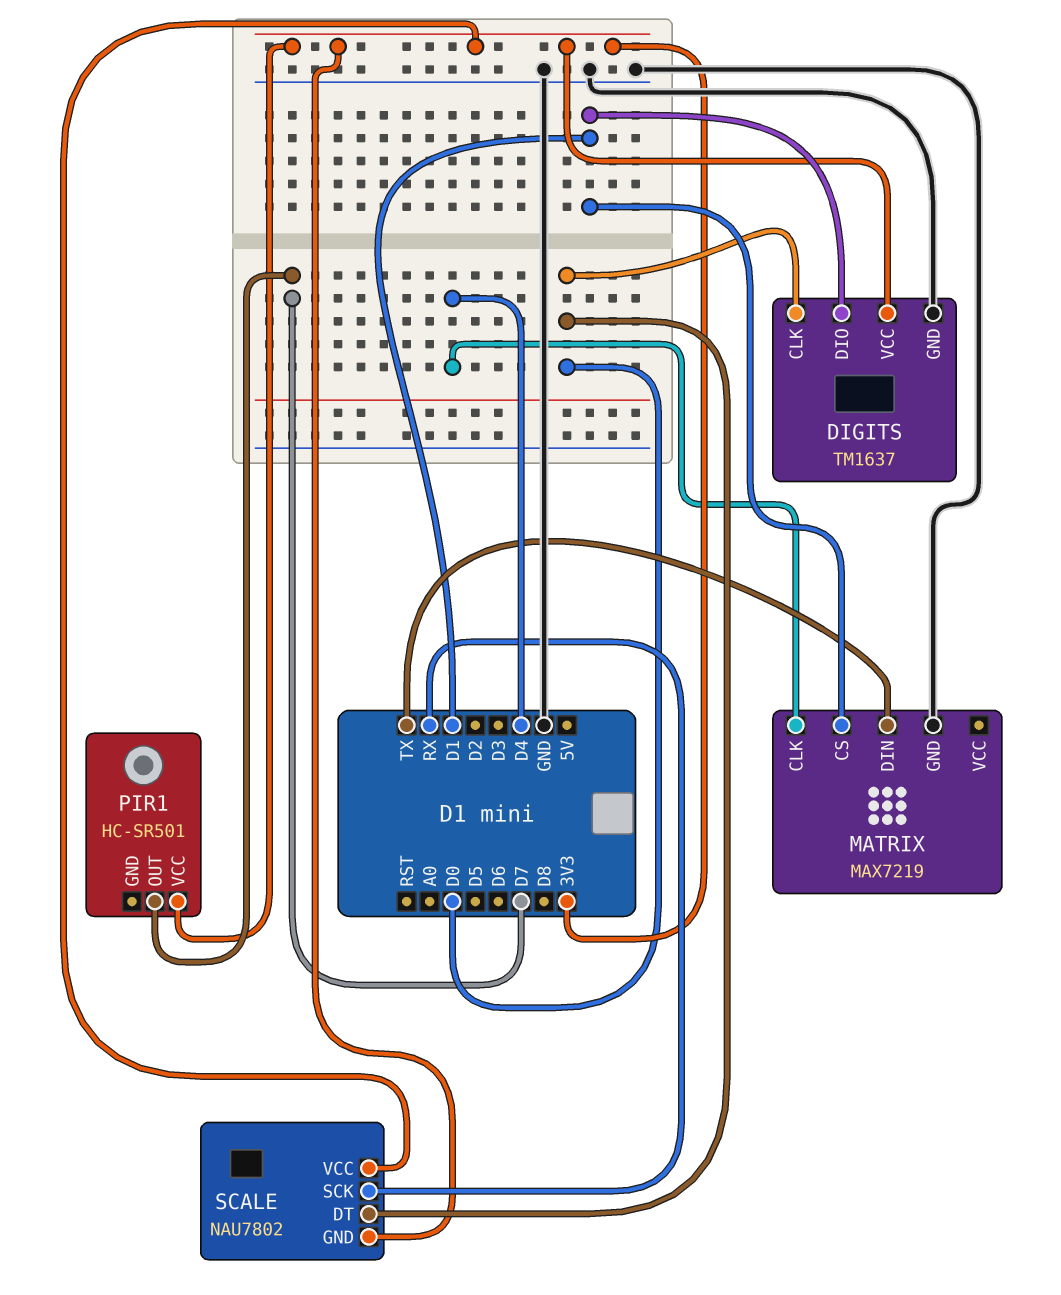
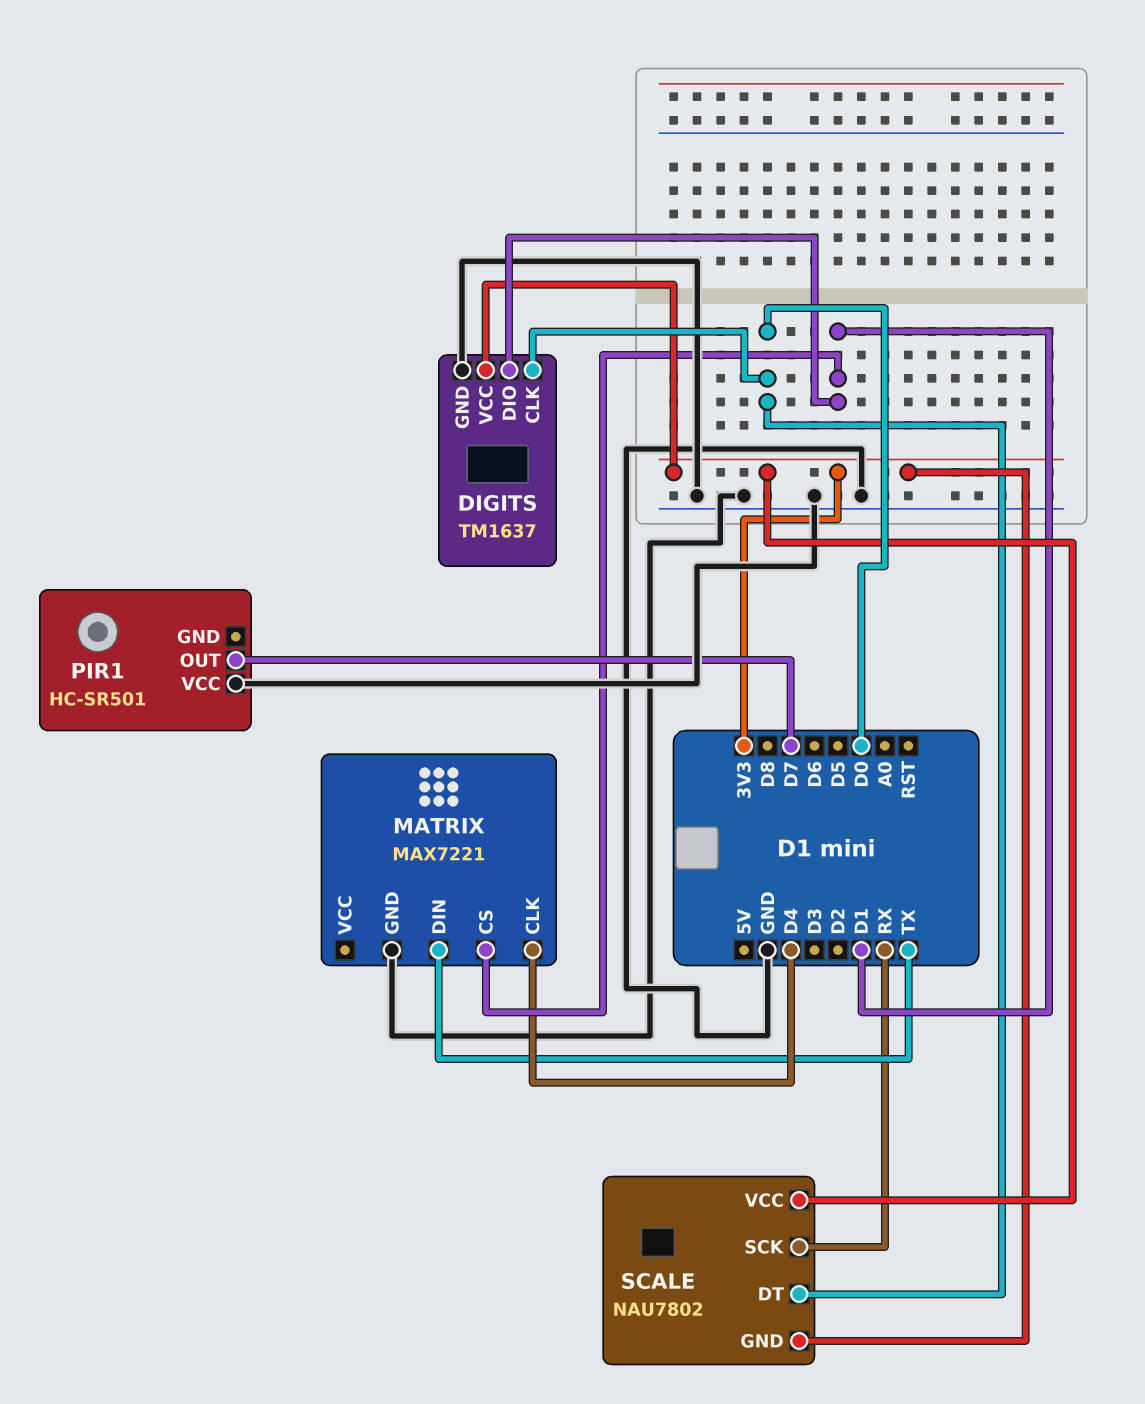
MATRIX: MAX7219 -> MAX7221
PIR1 pin VCC: 3V3 -> GND

